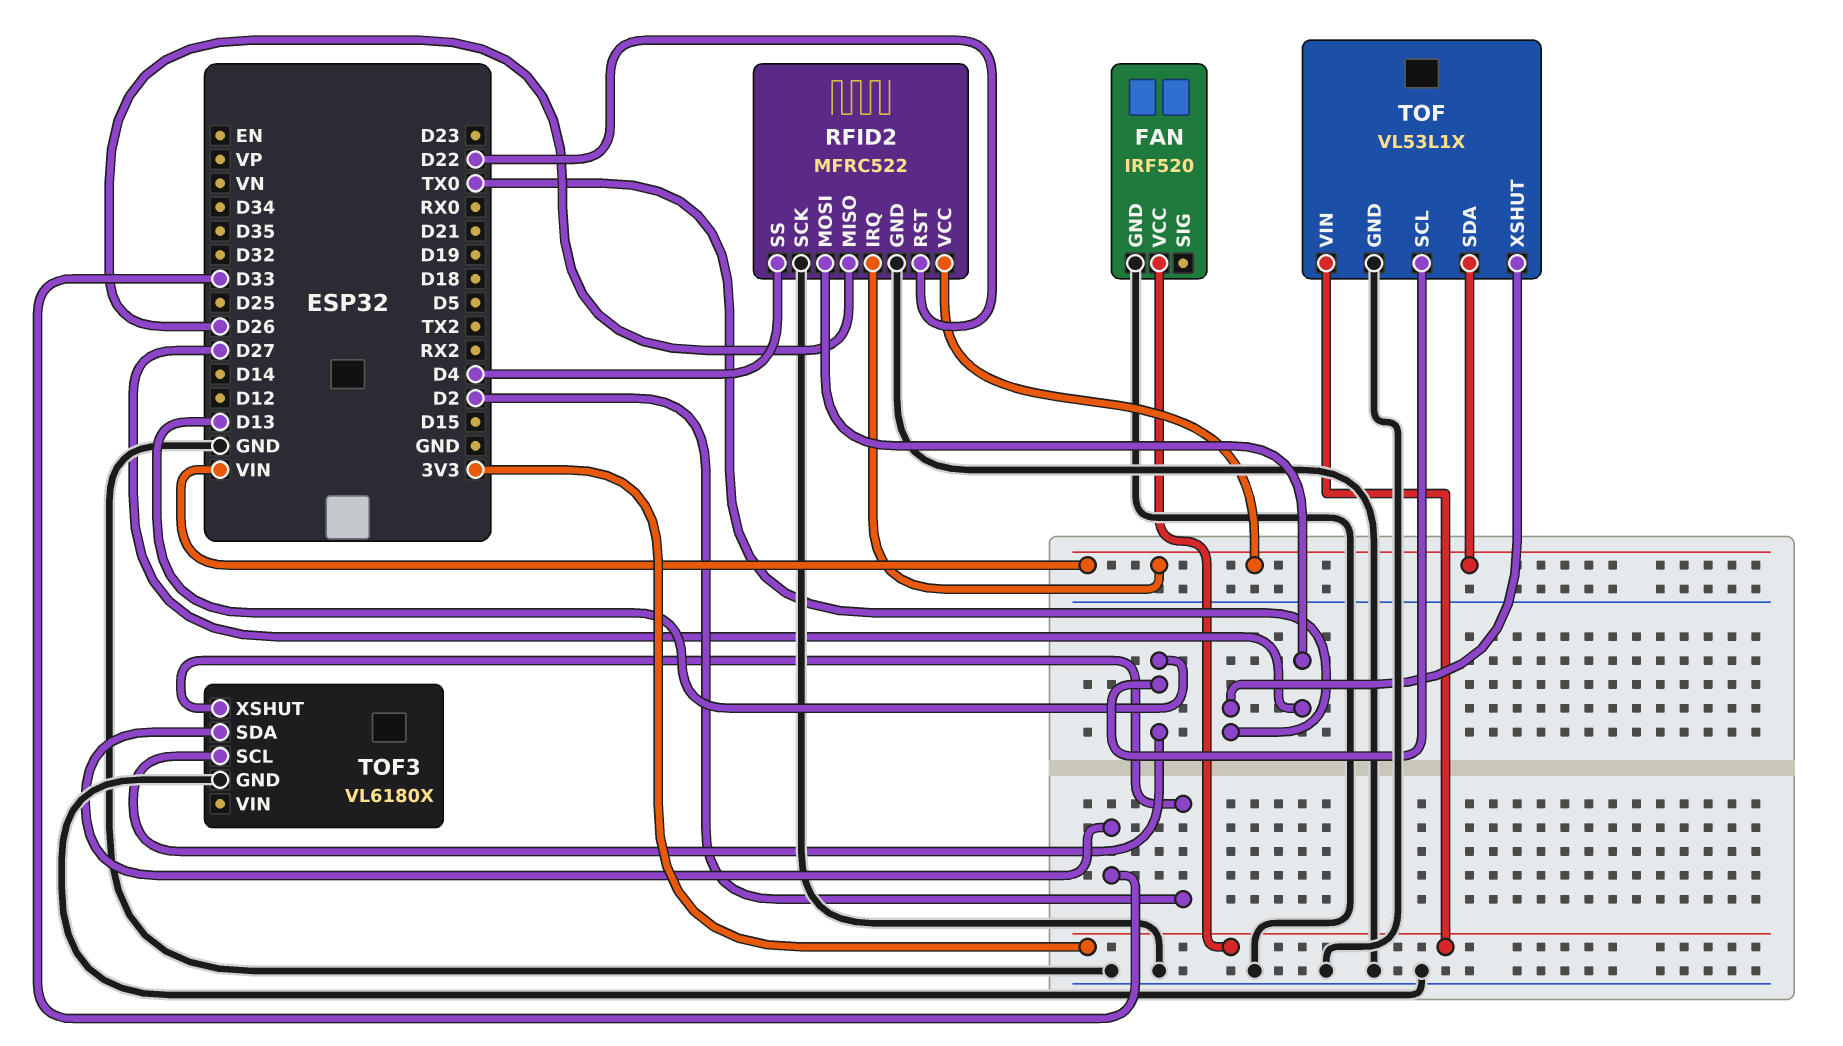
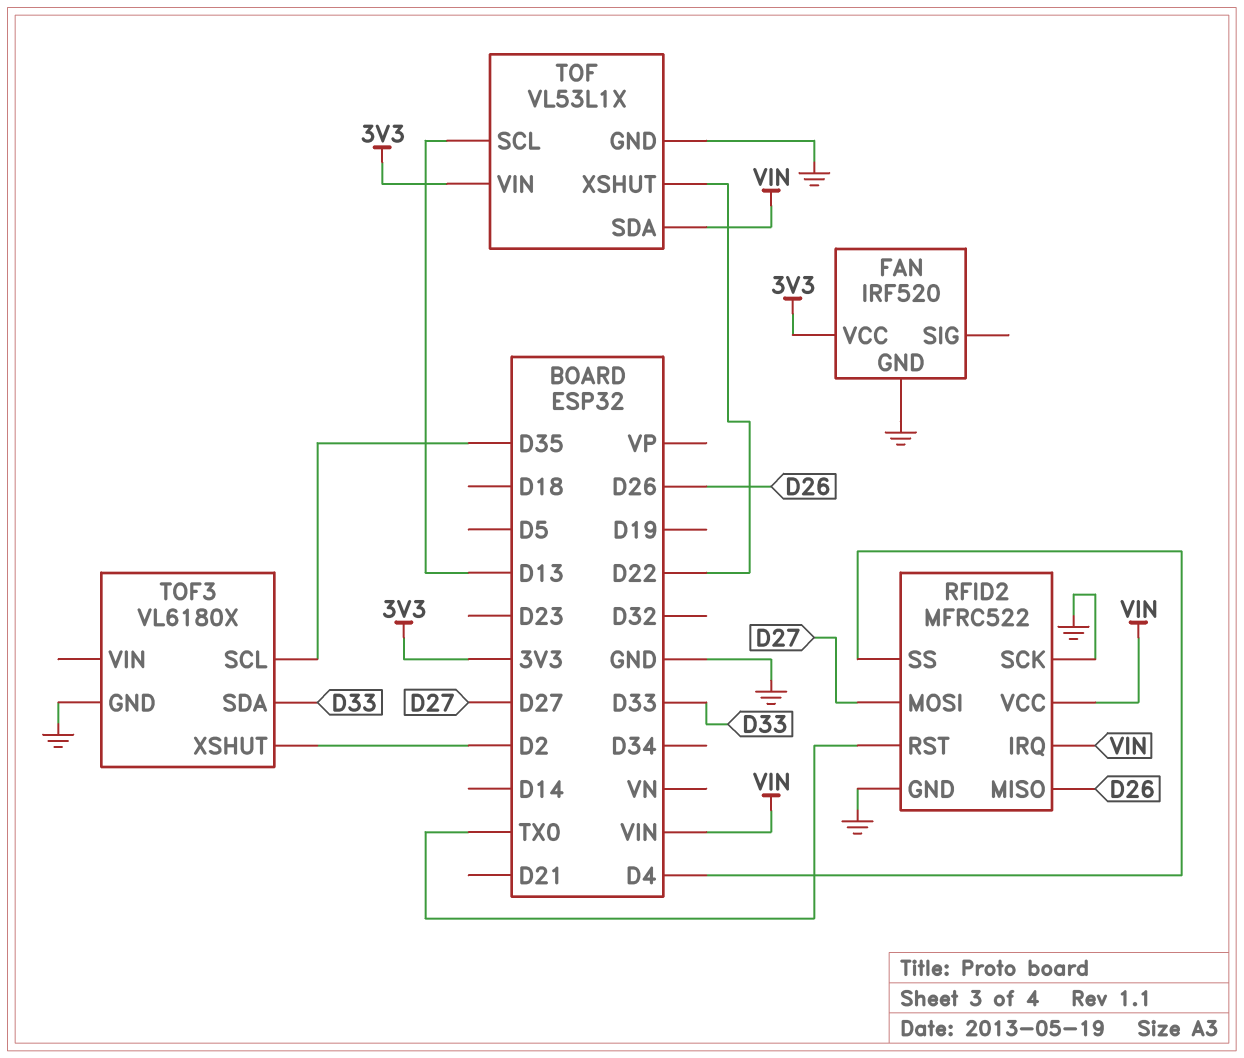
RFID2 pin RST: D22 -> TX0
TOF pin XSHUT: TX0 -> D22
TOF3 pin SCL: D13 -> D35

